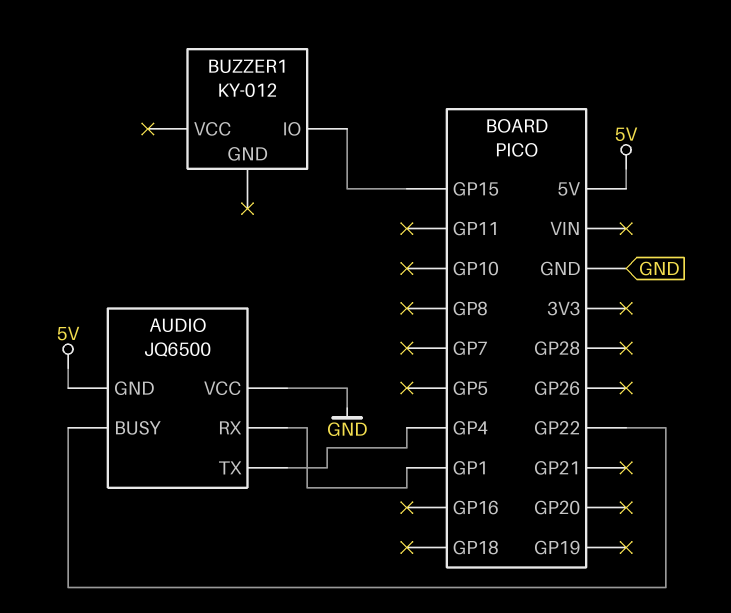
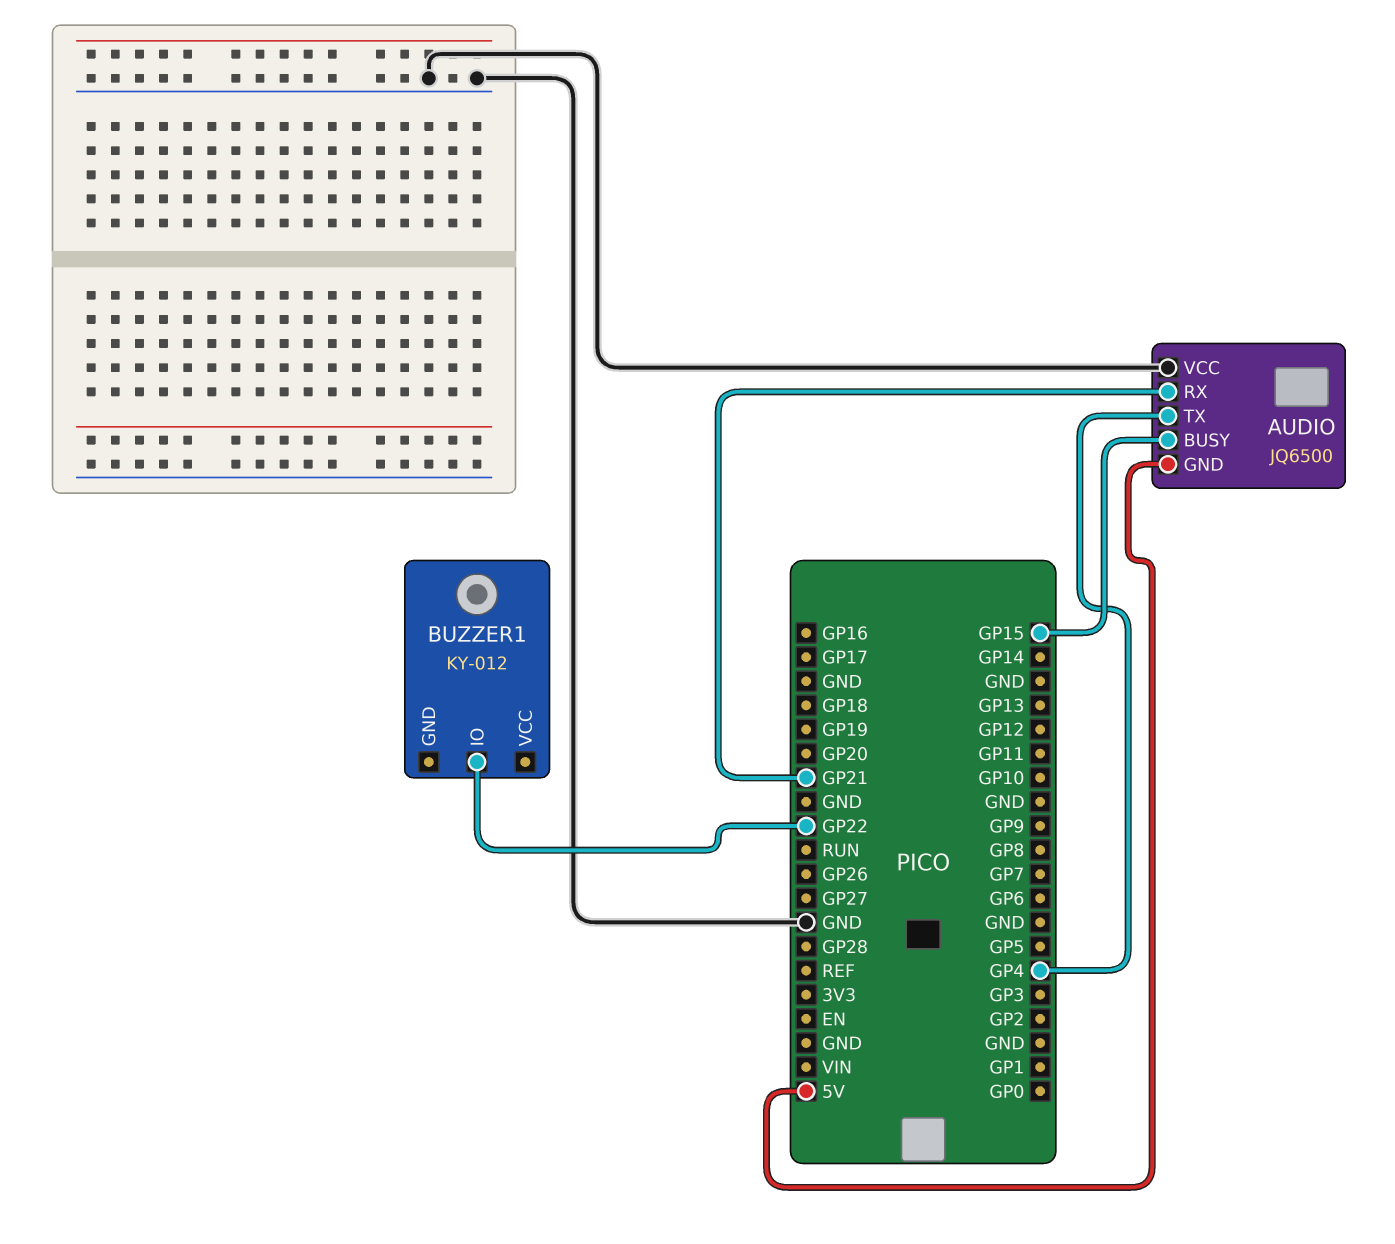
AUDIO pin BUSY: GP22 -> GP15
AUDIO pin RX: GP1 -> GP21
BUZZER1 pin IO: GP15 -> GP22

